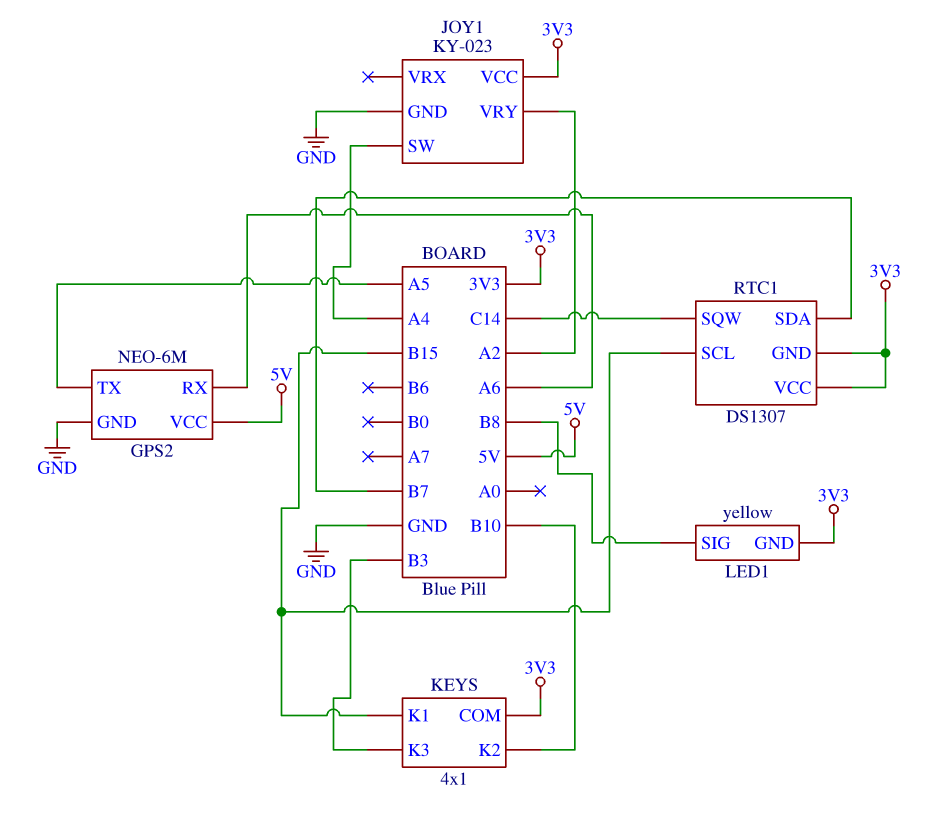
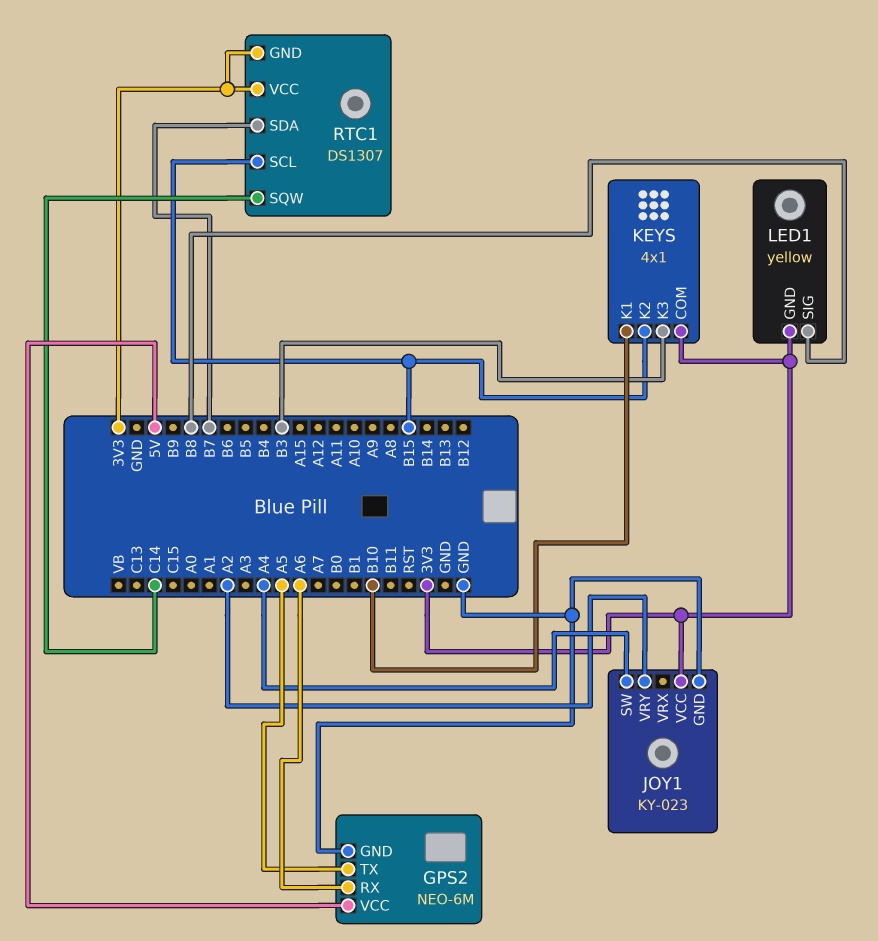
KEYS pin K1: B15 -> B10
KEYS pin K2: B10 -> B15

